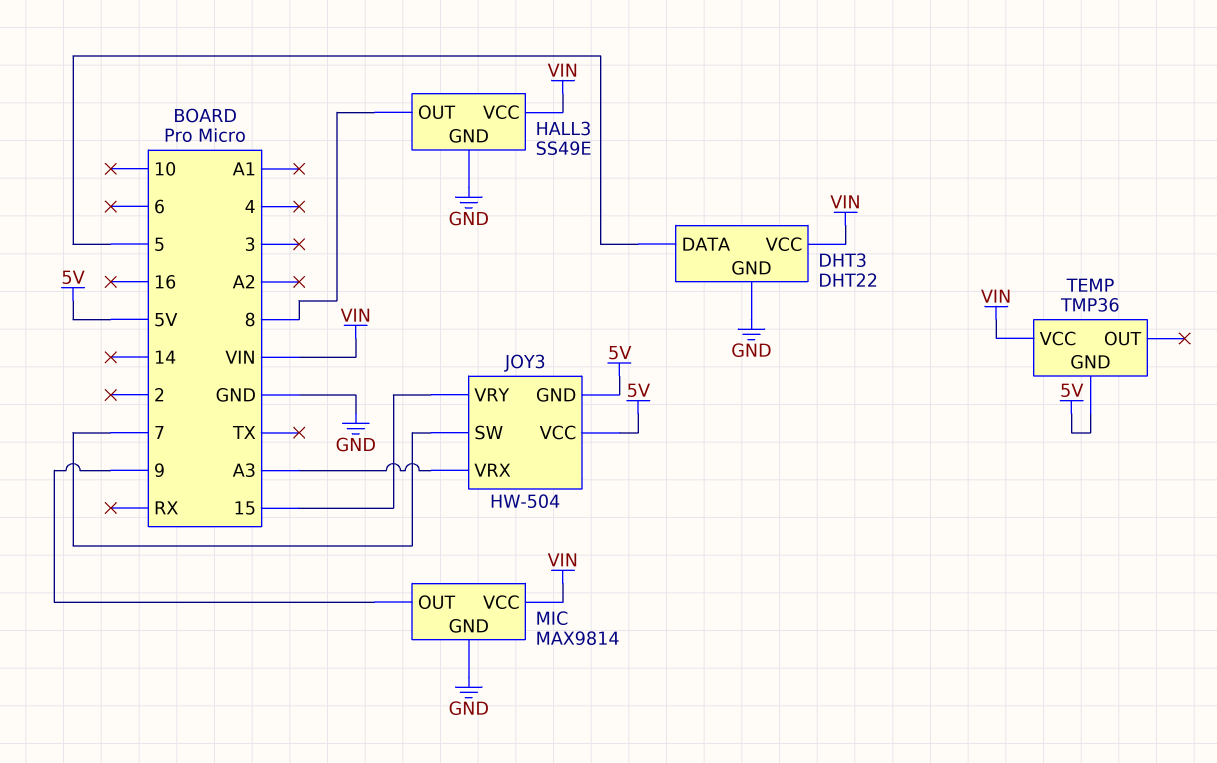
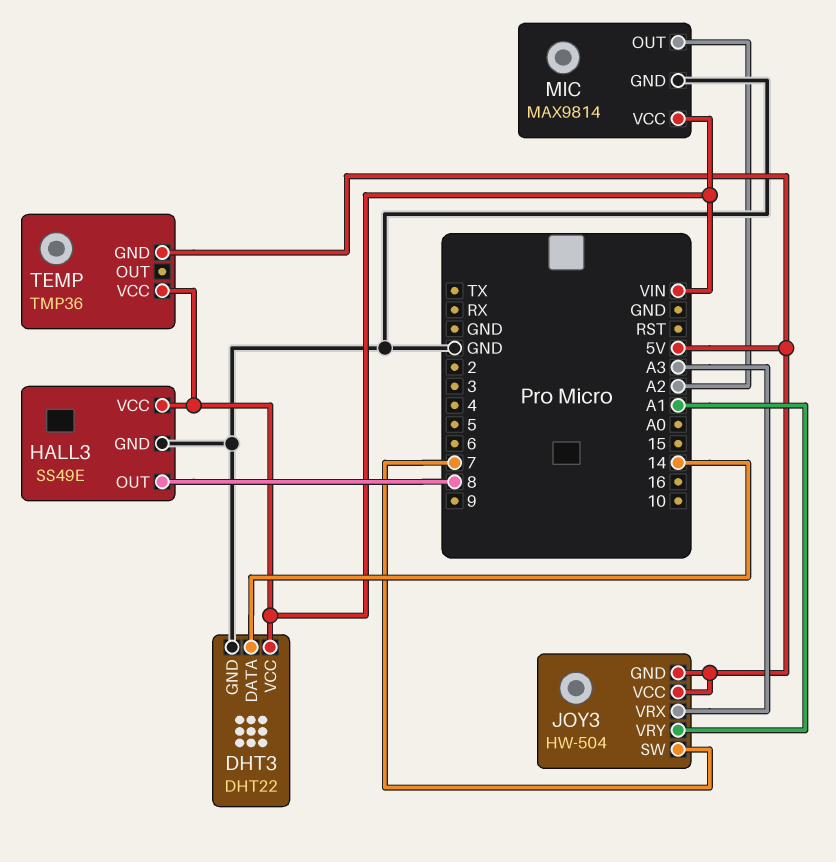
DHT3 pin DATA: 5 -> 14
JOY3 pin VRY: 15 -> A1
MIC pin OUT: 9 -> A2

